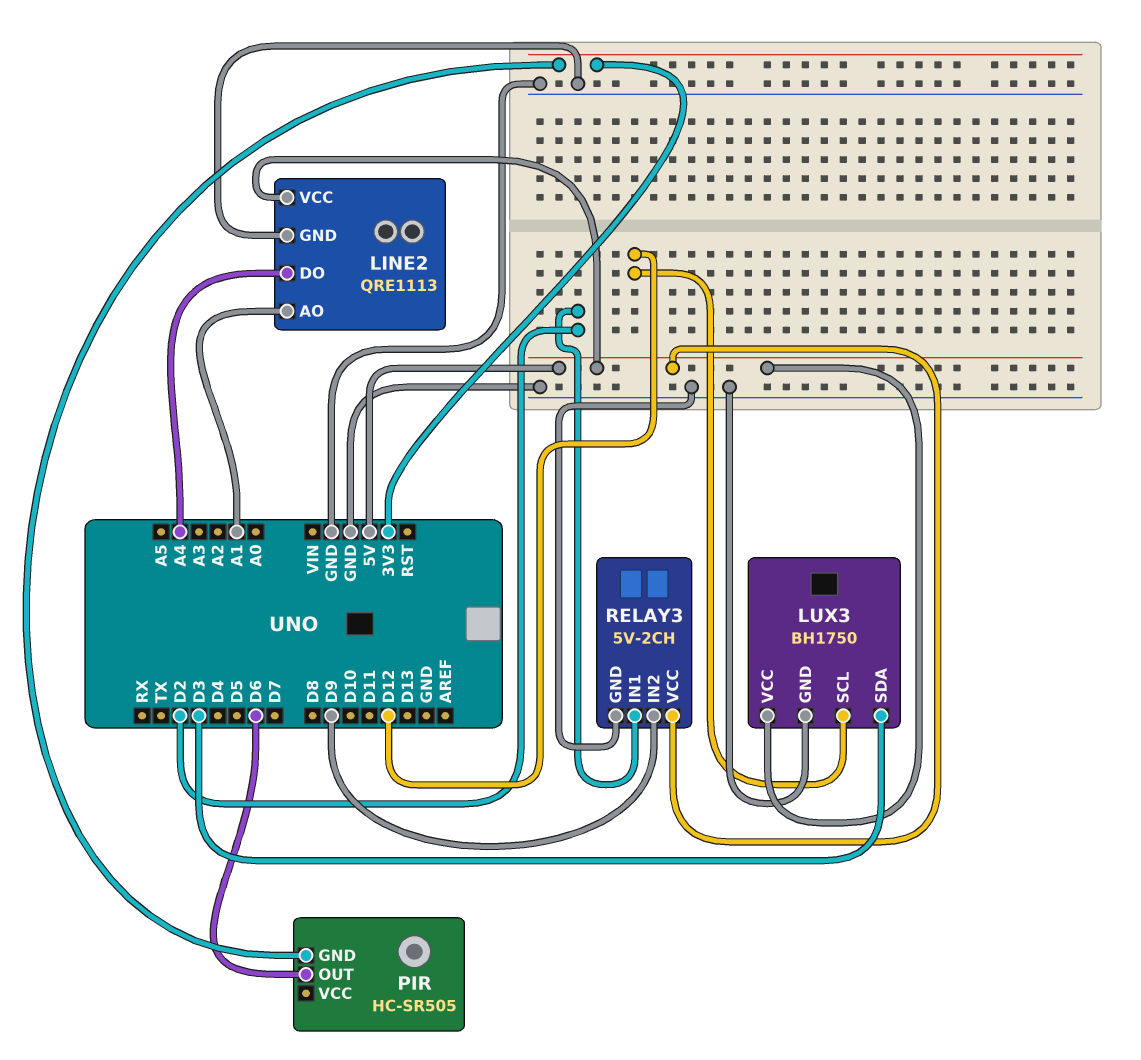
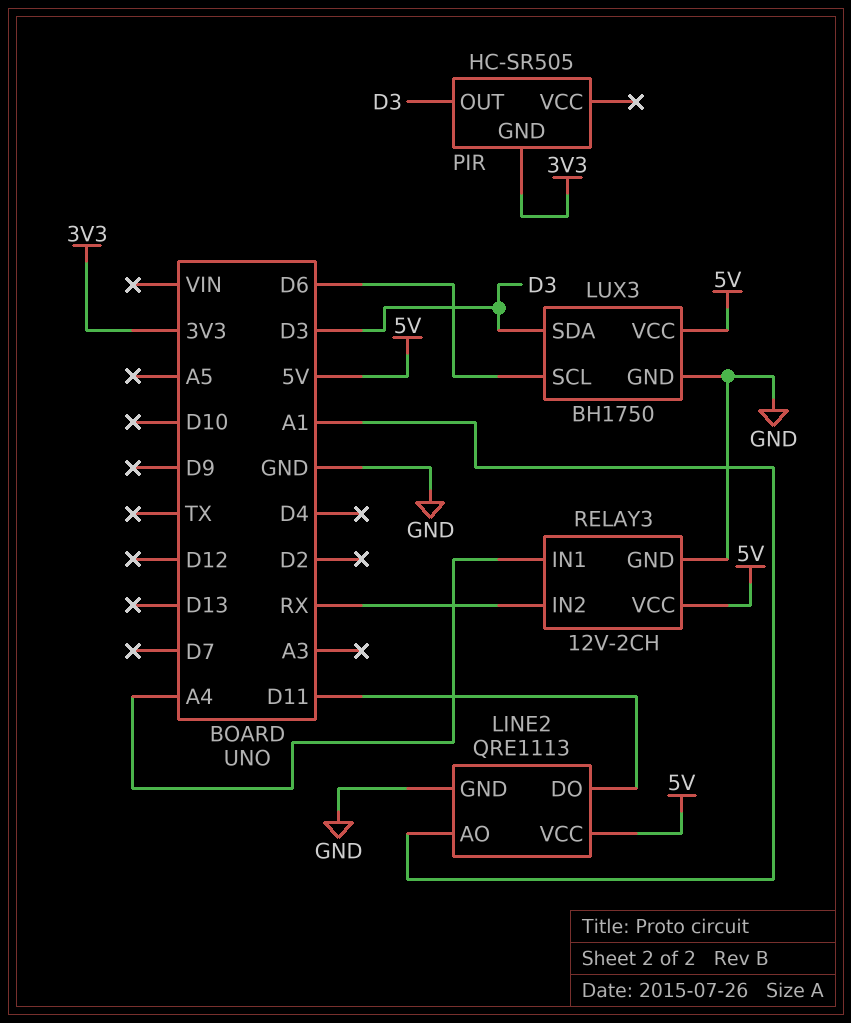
LINE2 pin DO: A4 -> D11
LUX3 pin SCL: D12 -> D6
PIR pin OUT: D6 -> D3
RELAY3: 5V-2CH -> 12V-2CH
RELAY3 pin IN1: D2 -> A4
RELAY3 pin IN2: D9 -> RX

